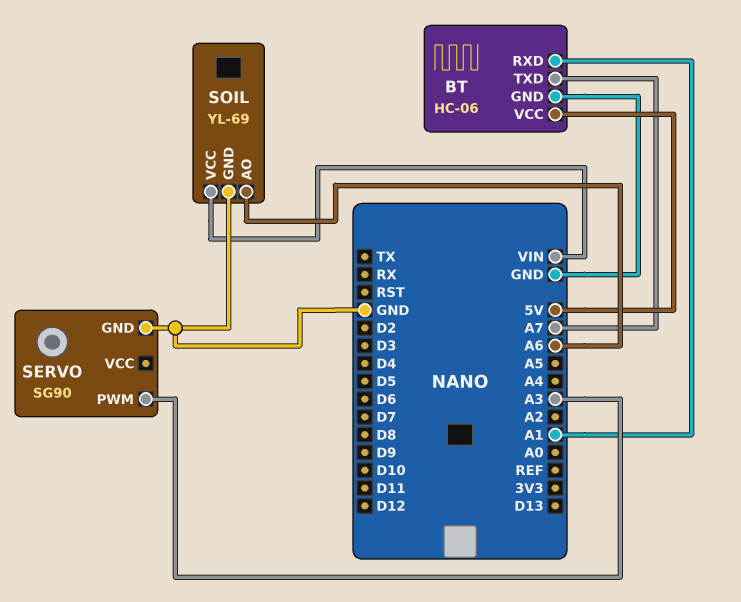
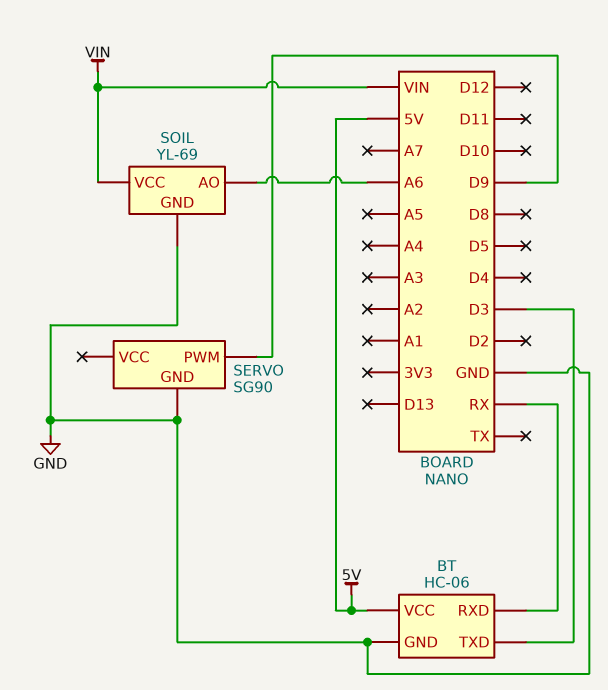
BT pin RXD: A1 -> RX
BT pin TXD: A7 -> D3
SERVO pin PWM: A3 -> D9

